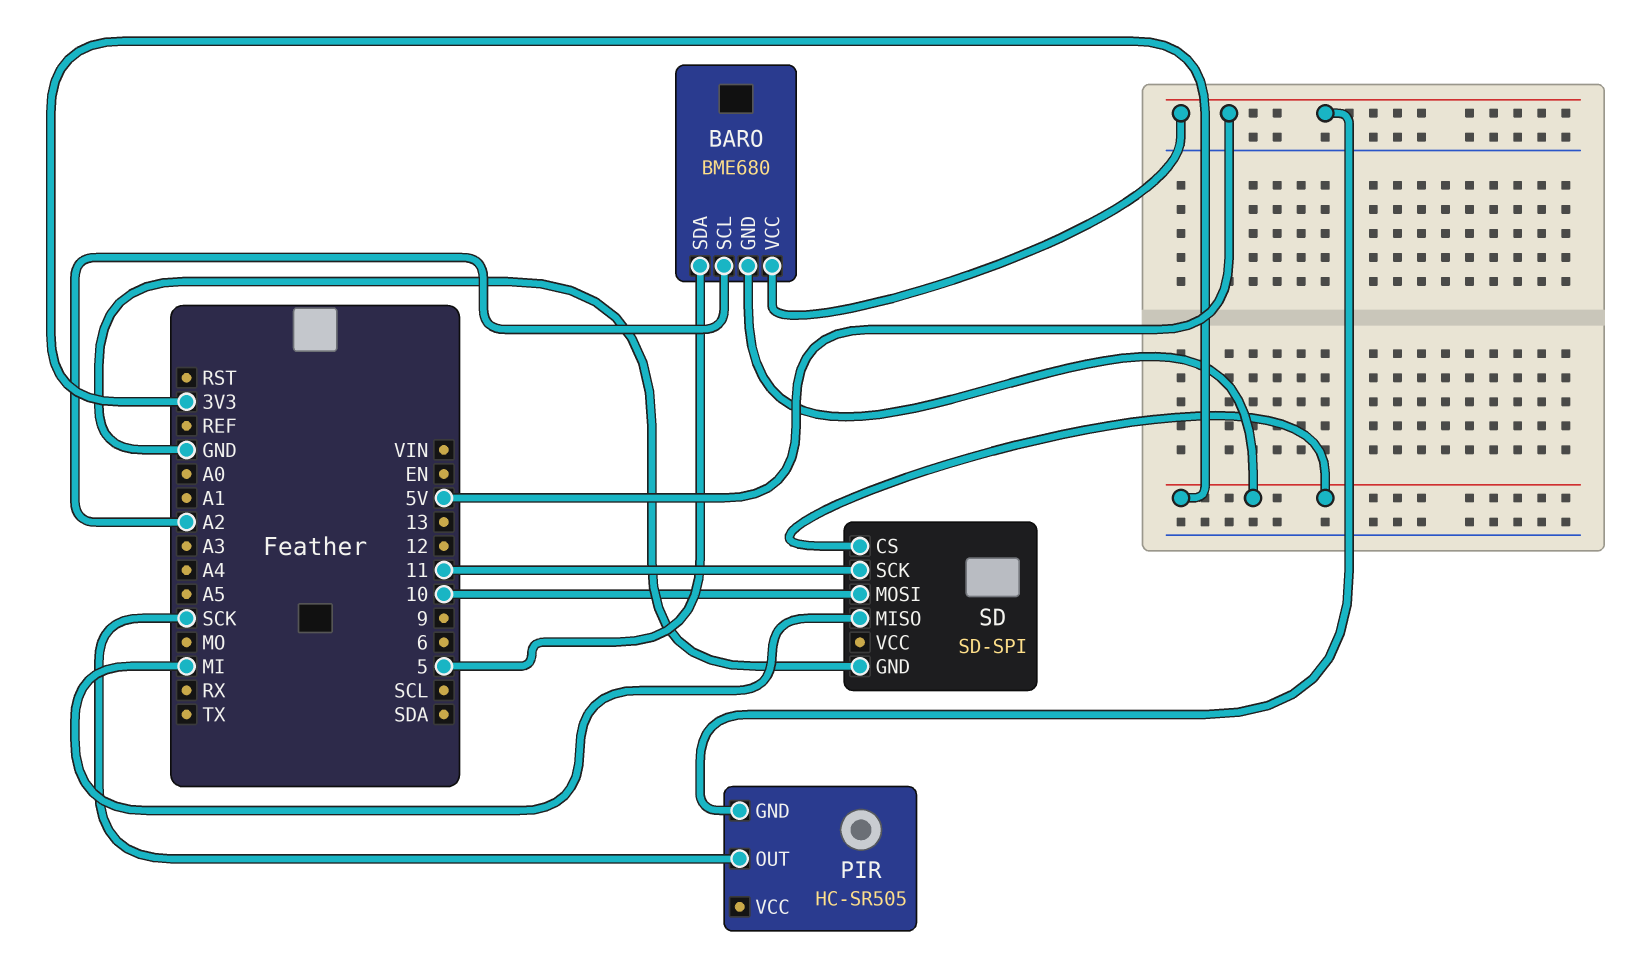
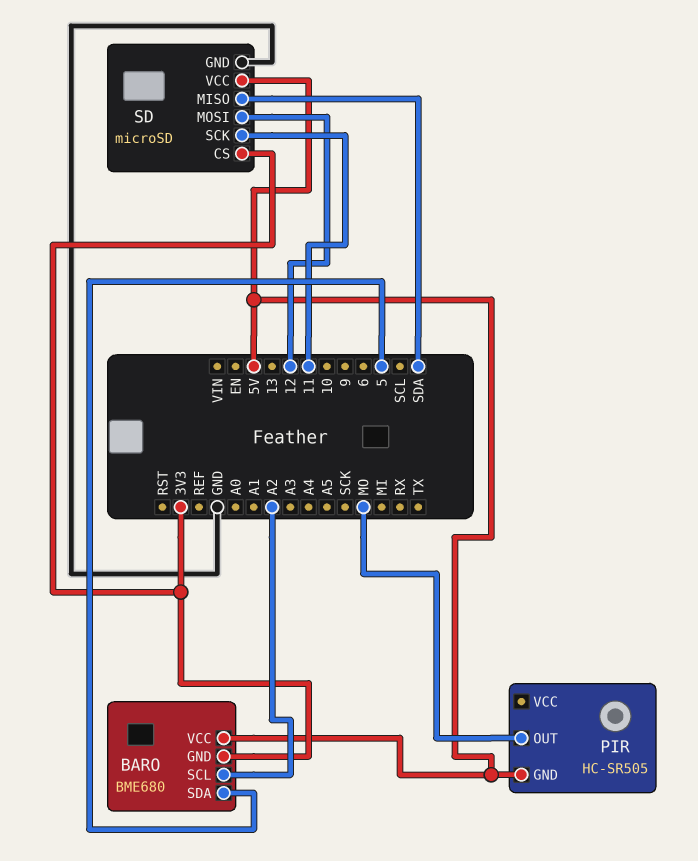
PIR pin OUT: SCK -> MO
SD: SD-SPI -> microSD
SD pin MISO: MI -> SDA
SD pin MOSI: 10 -> 12
SD pin VCC: none -> 5V

